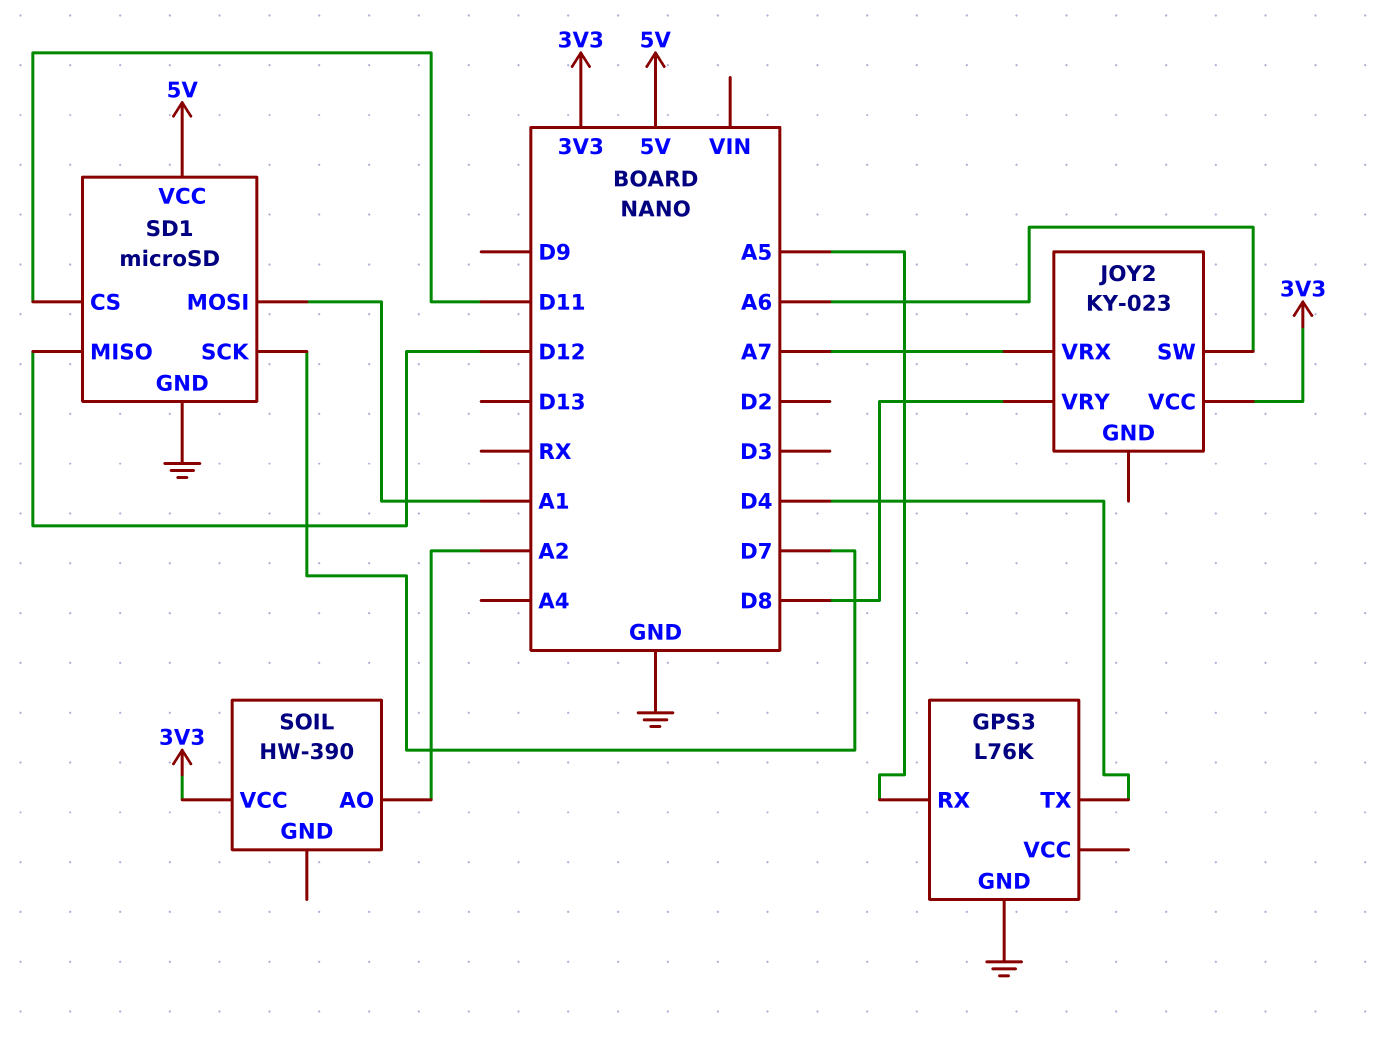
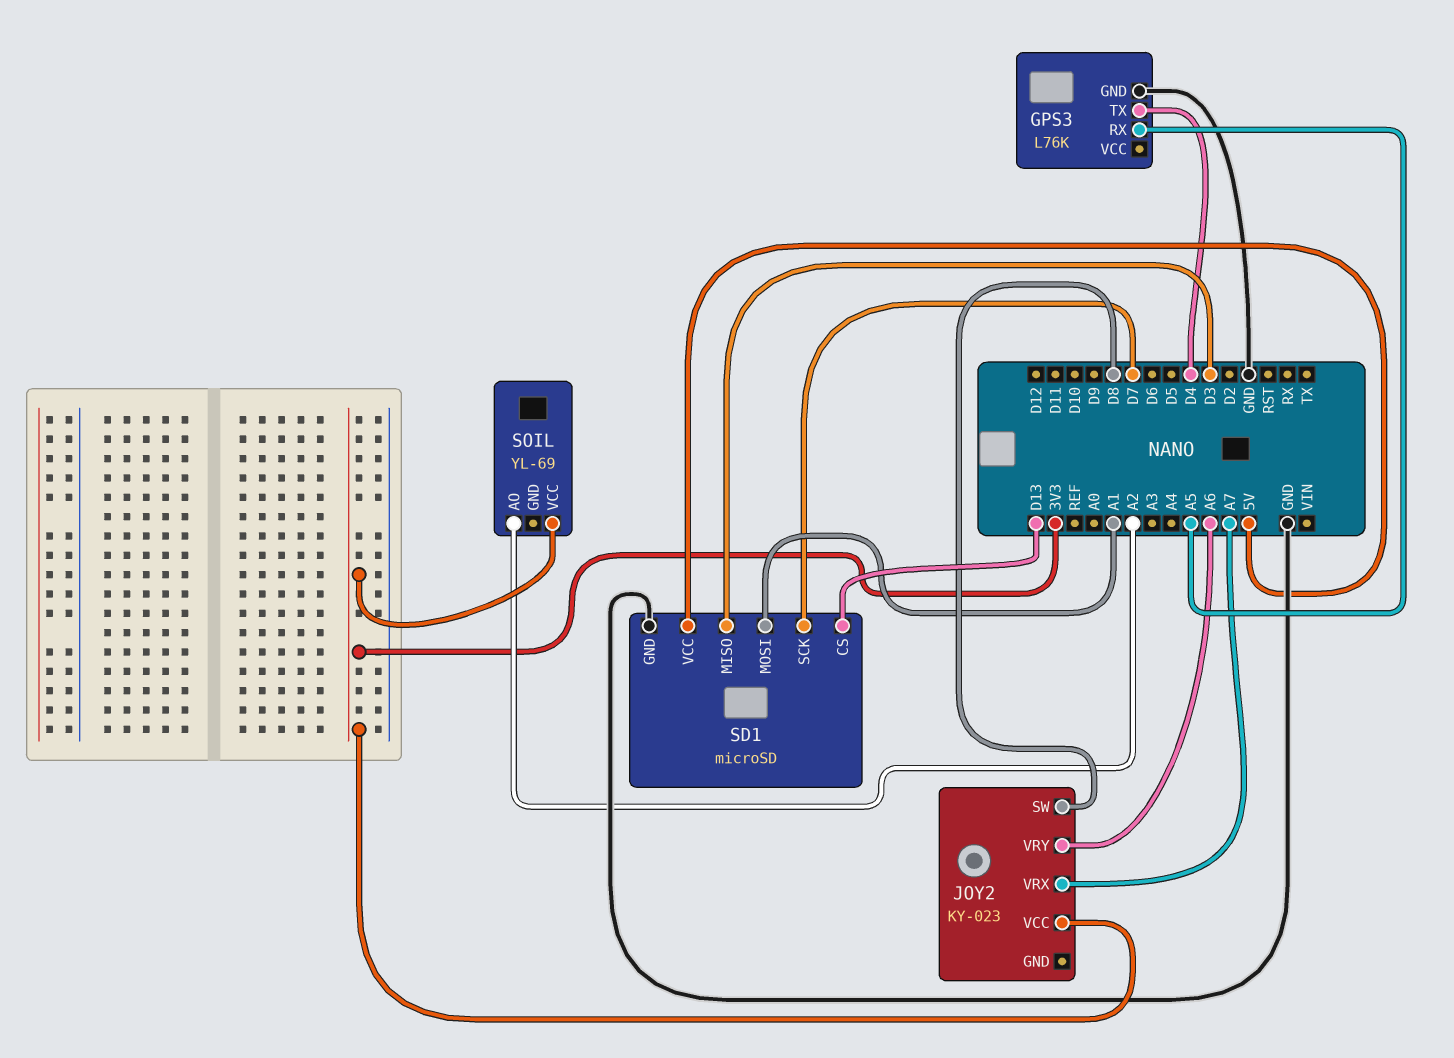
JOY2 pin SW: A6 -> D8
JOY2 pin VRY: D8 -> A6
SD1 pin CS: D11 -> D13
SD1 pin MISO: D12 -> D3
SOIL: HW-390 -> YL-69

